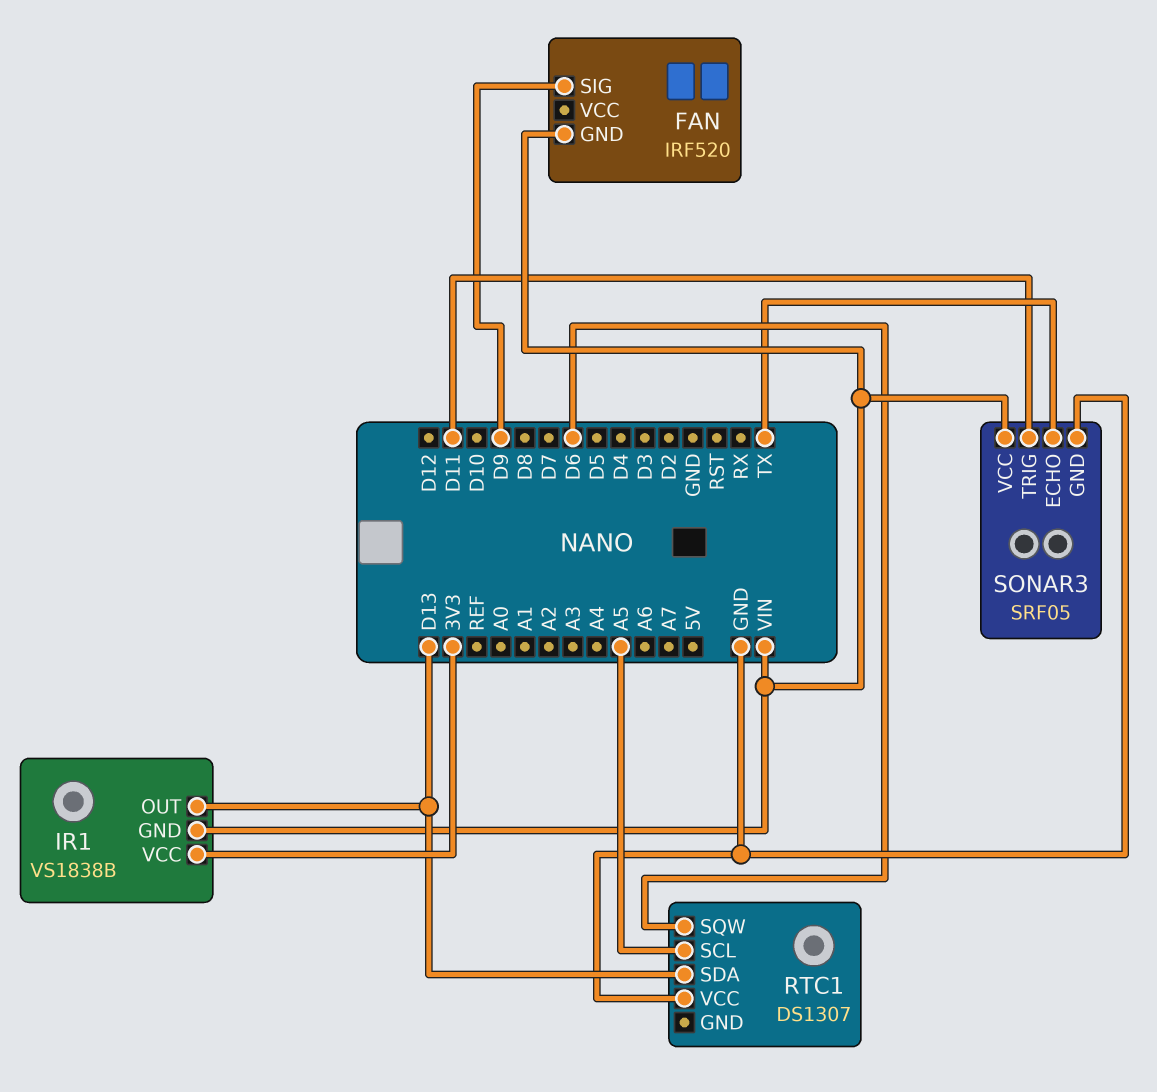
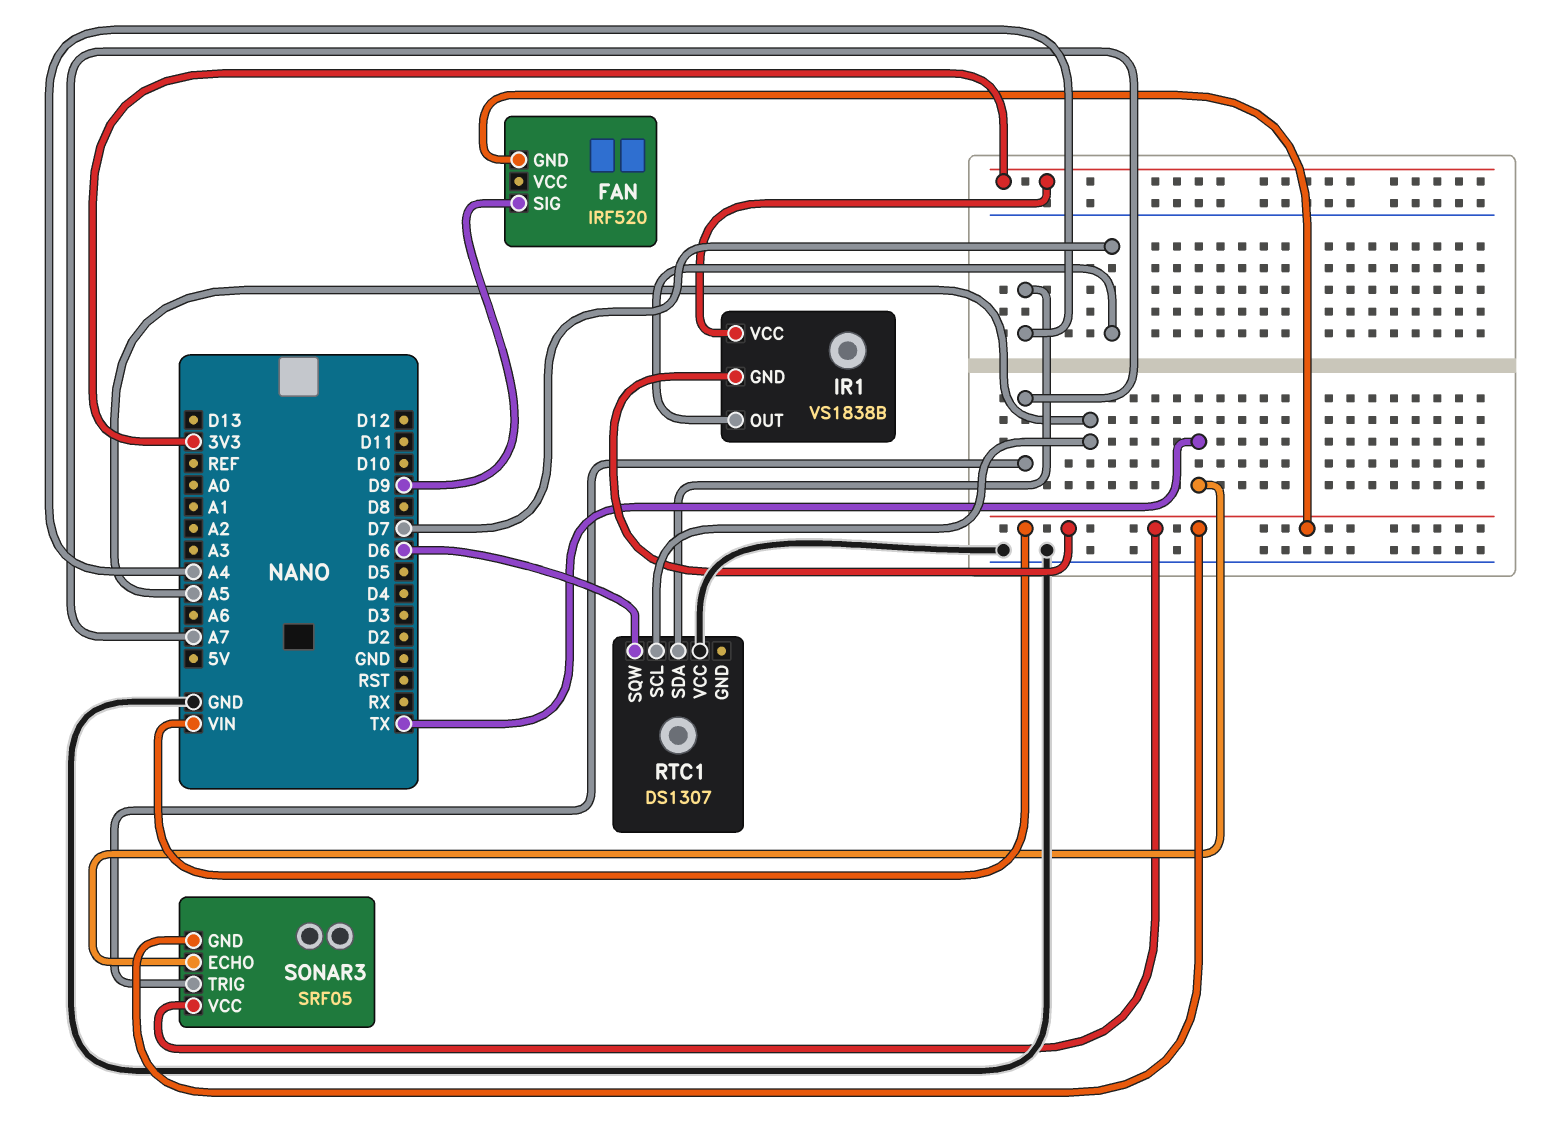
IR1 pin OUT: D13 -> D7
RTC1 pin SDA: D13 -> A4
SONAR3 pin GND: GND -> VIN
SONAR3 pin TRIG: D11 -> A7

